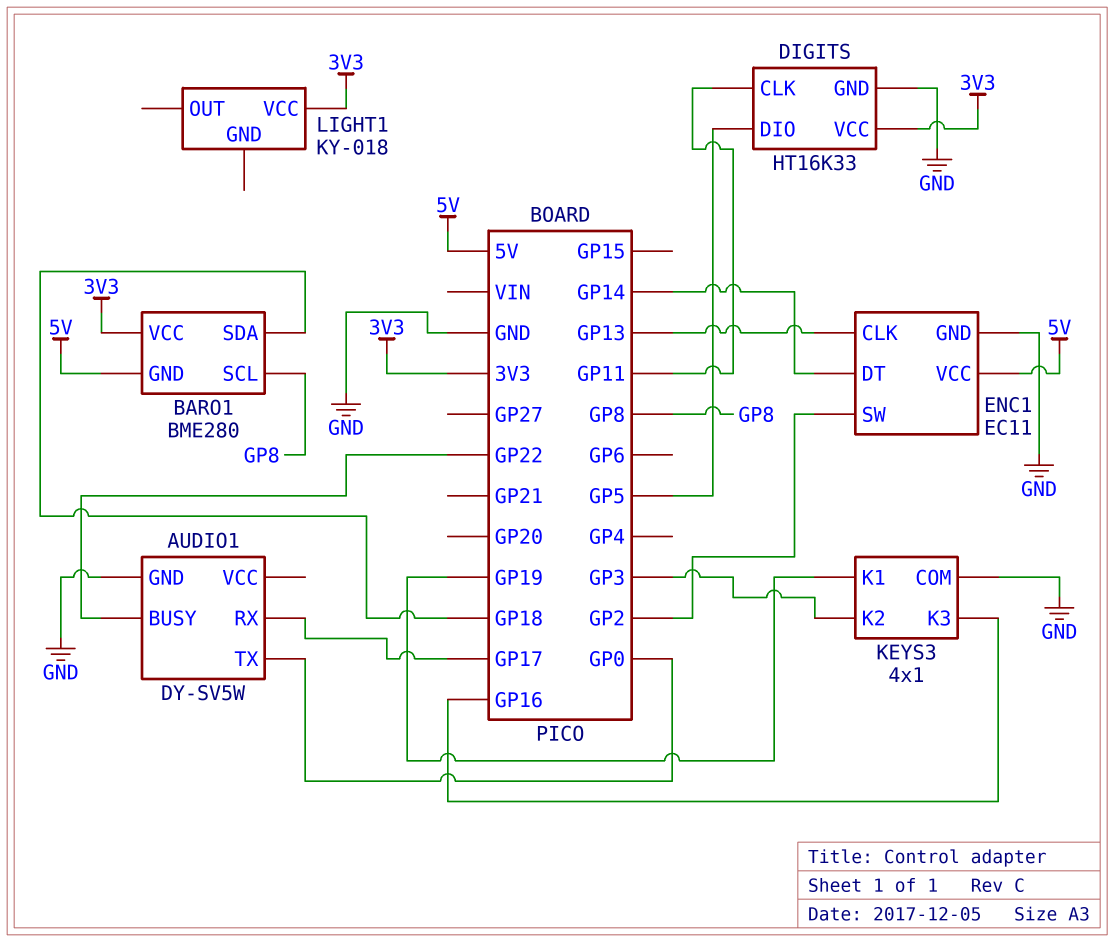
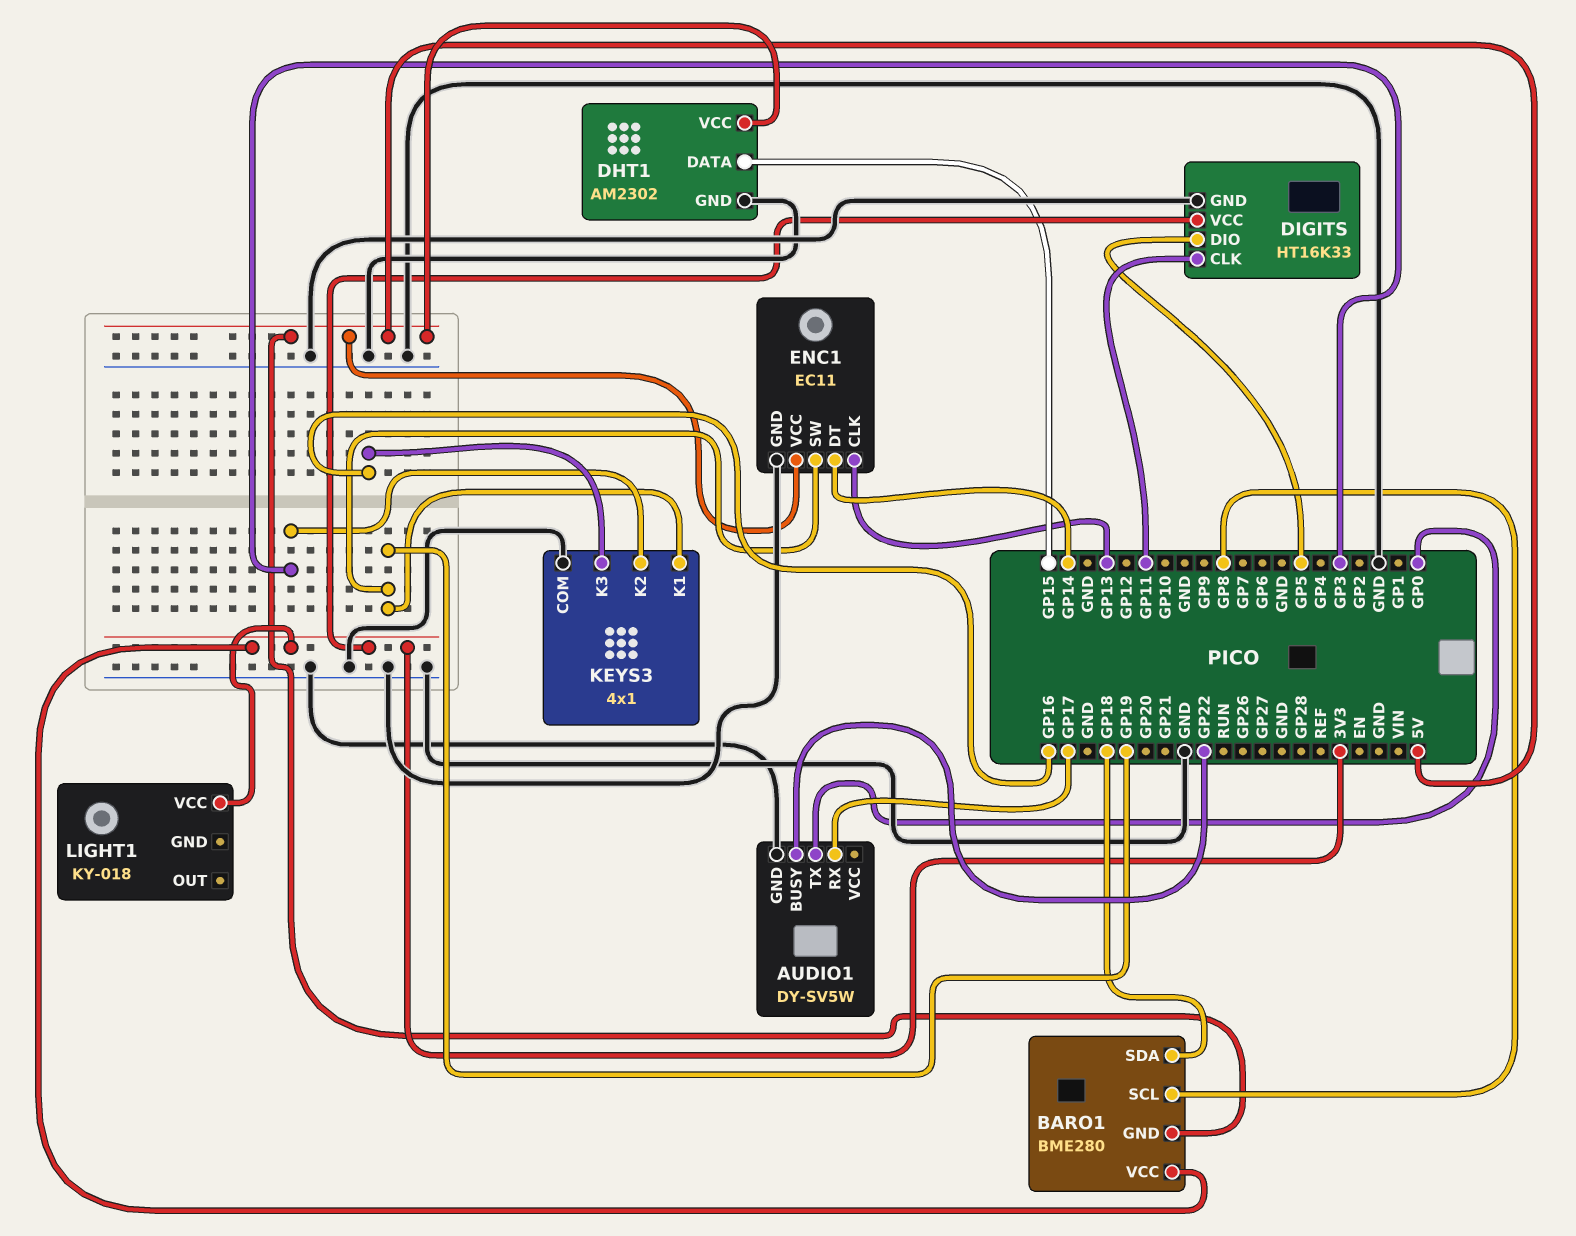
DHT1: none -> AM2302
DHT1 pin DATA: none -> GP15
DHT1 pin GND: none -> GND
DHT1 pin VCC: none -> 5V
ENC1 pin SW: GP2 -> GP19

